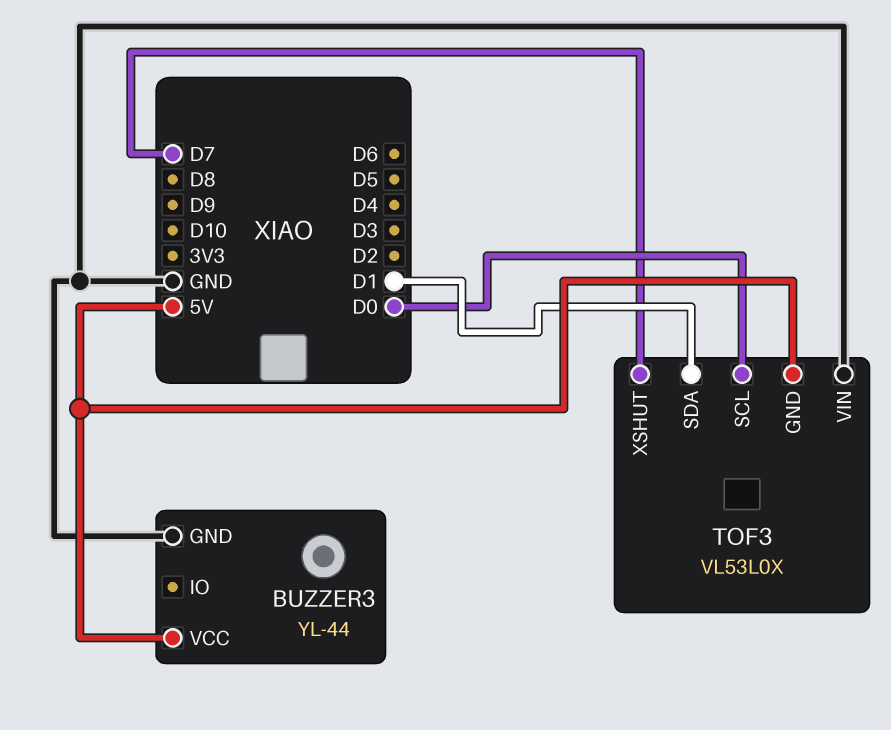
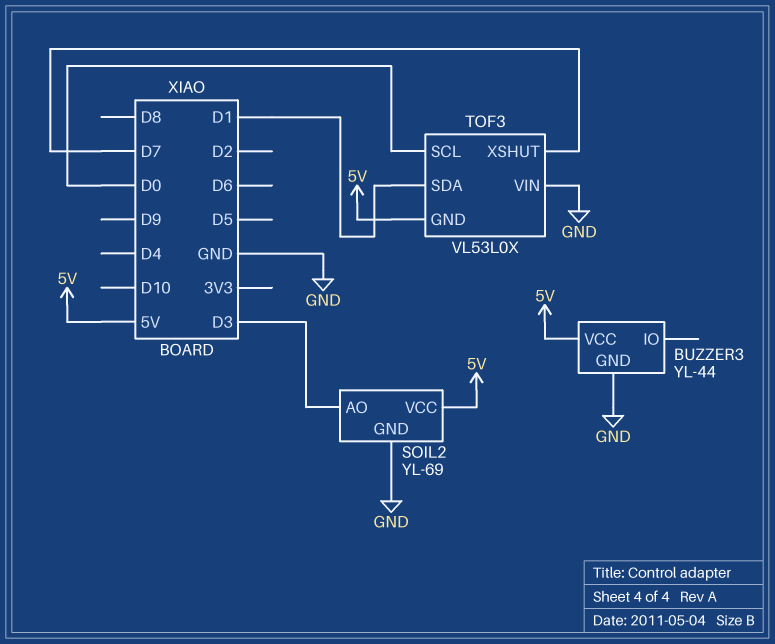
SOIL2: none -> YL-69
SOIL2 pin AO: none -> D3
SOIL2 pin GND: none -> GND
SOIL2 pin VCC: none -> 5V

